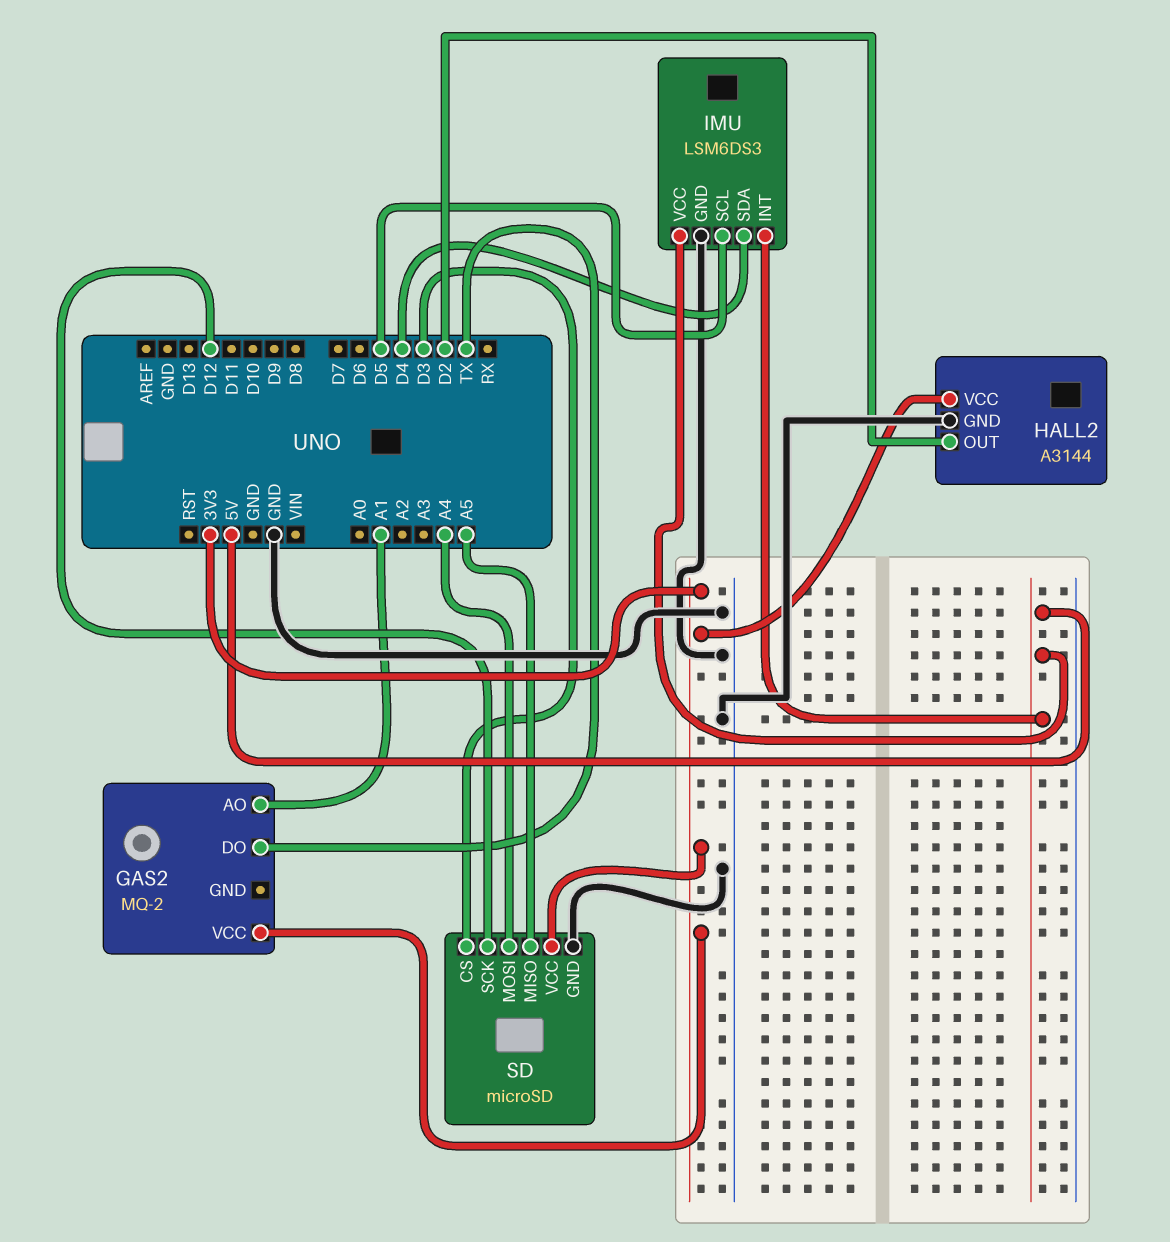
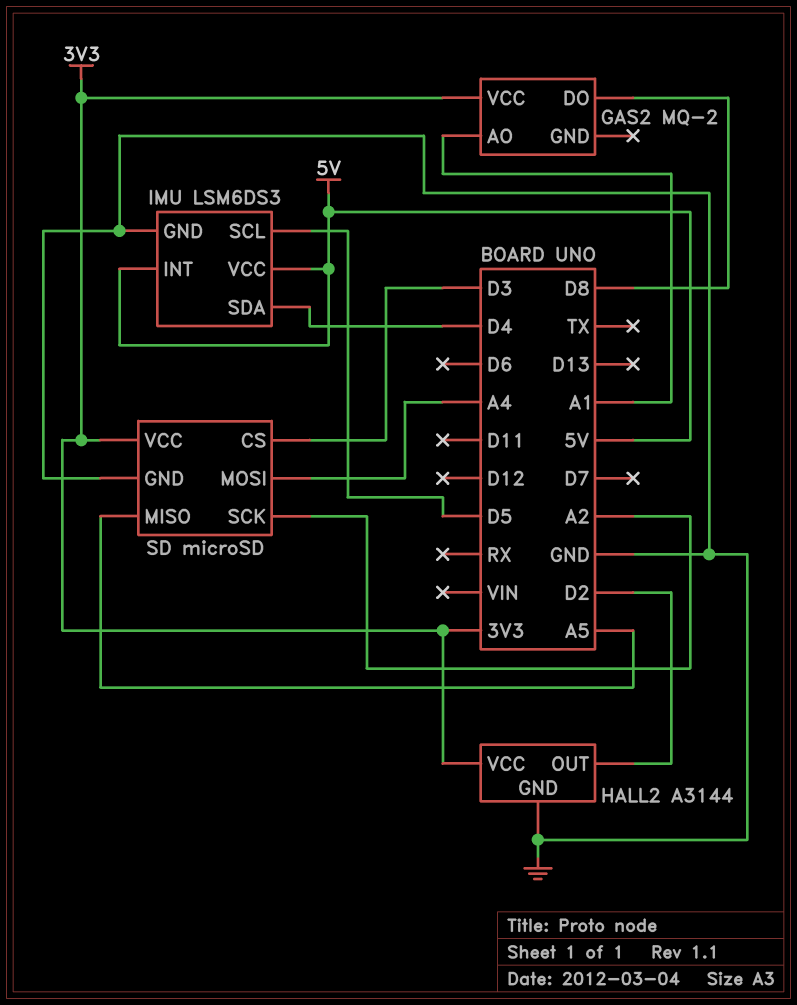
GAS2 pin DO: TX -> D8
SD pin SCK: D12 -> A2

